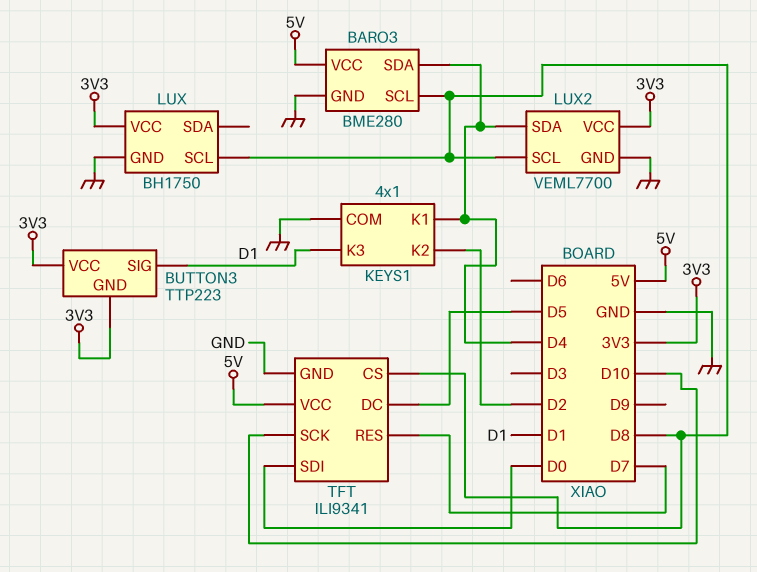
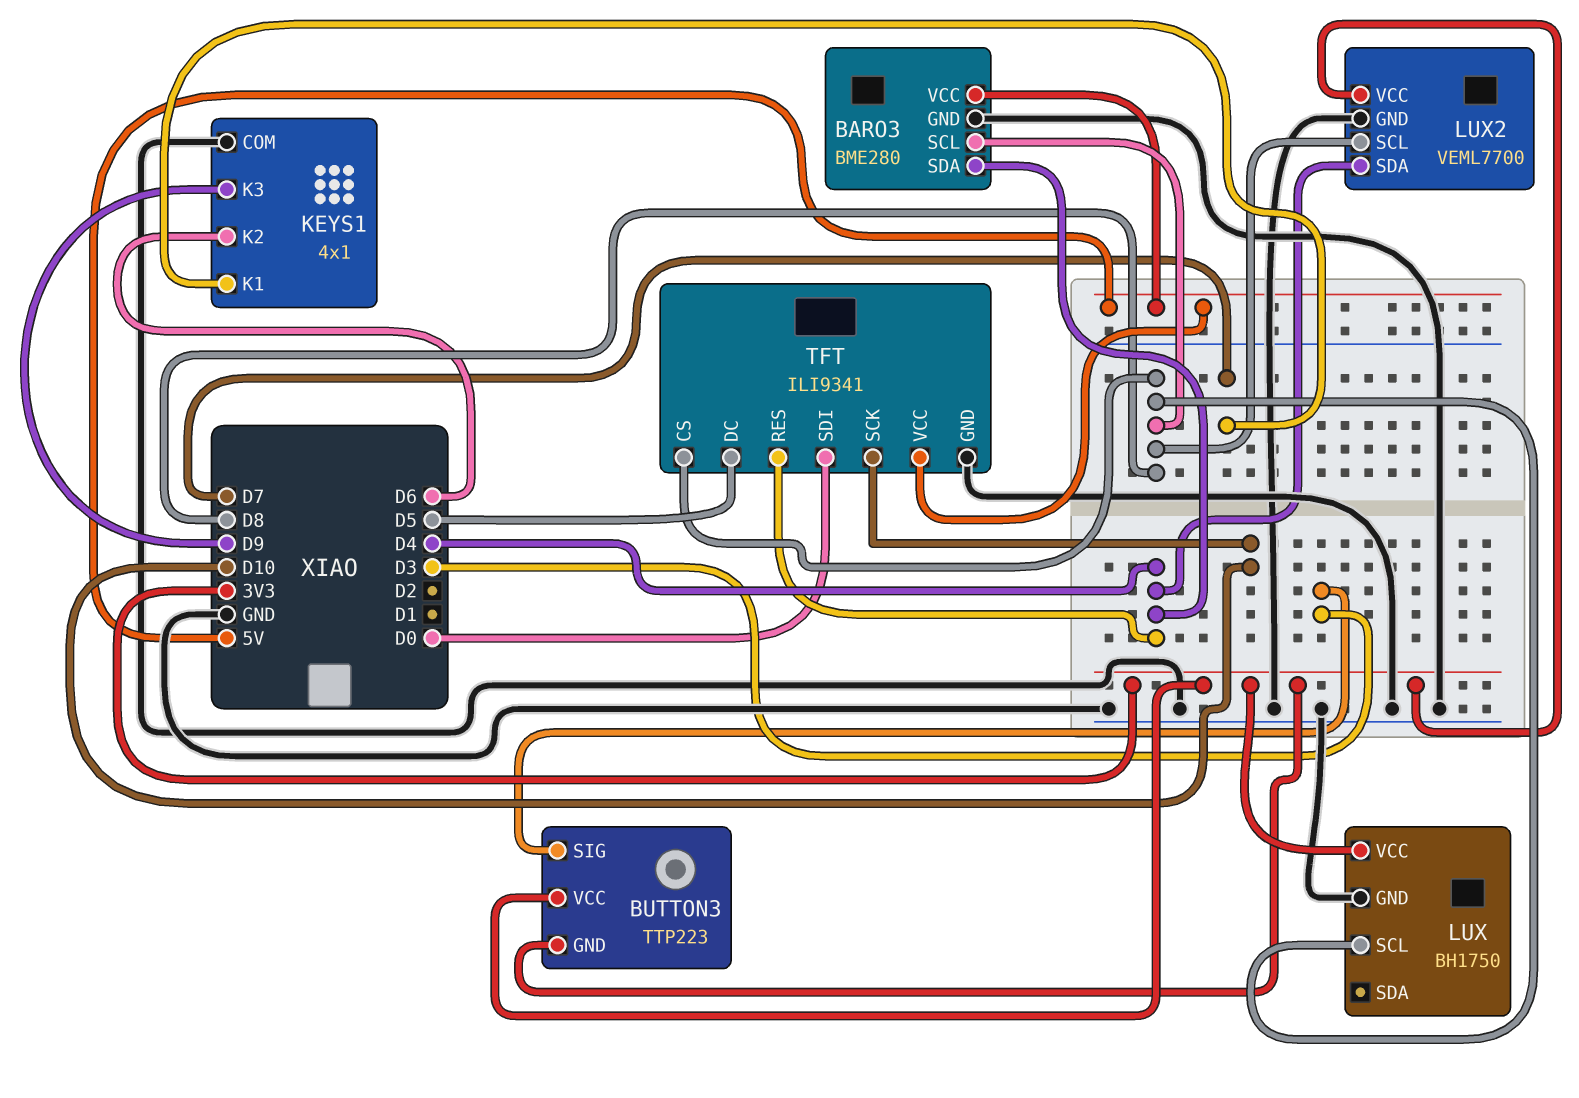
BUTTON3 pin SIG: D1 -> D3
KEYS1 pin K1: D4 -> D7
KEYS1 pin K2: D2 -> D6
KEYS1 pin K3: D1 -> D9
TFT pin RES: D7 -> D4

